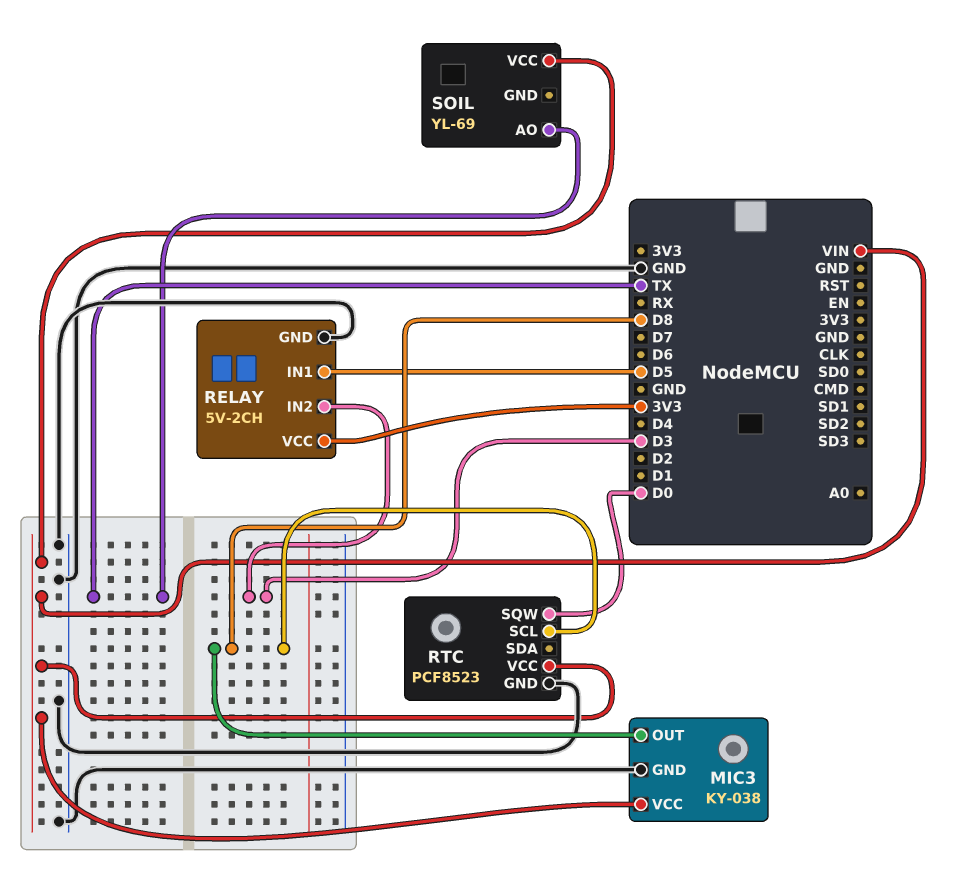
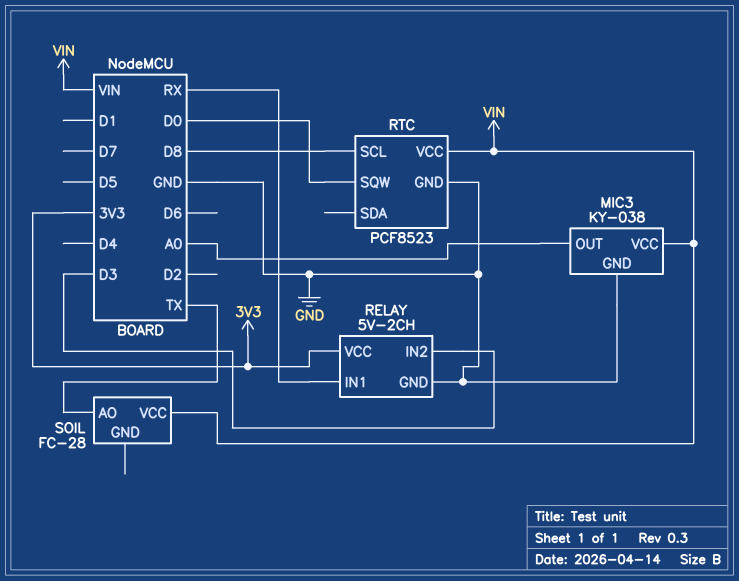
MIC3 pin OUT: D8 -> A0
RELAY pin IN1: D5 -> RX
SOIL: YL-69 -> FC-28

